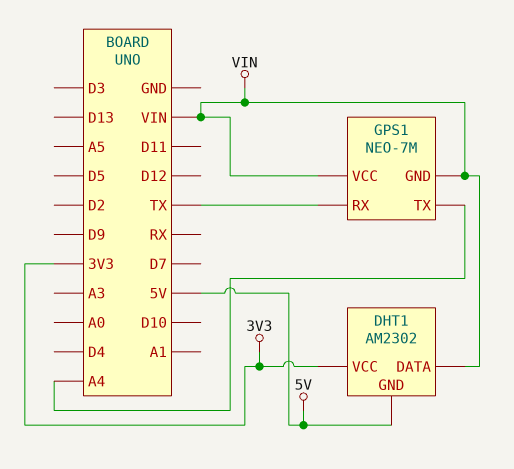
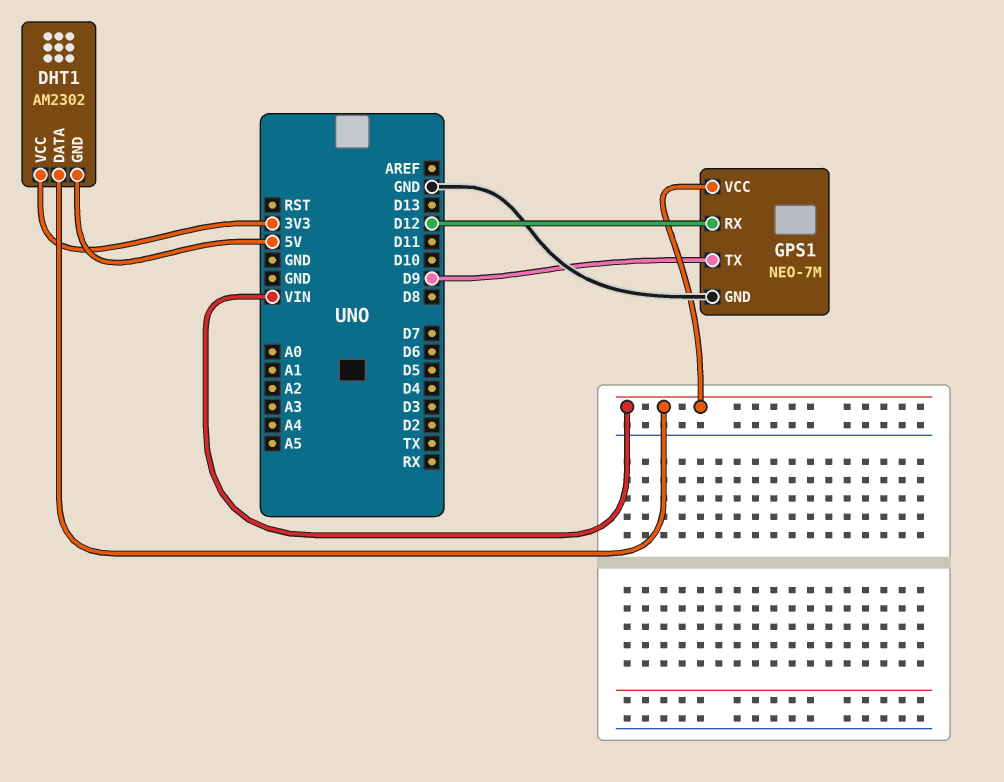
GPS1 pin GND: VIN -> GND
GPS1 pin RX: TX -> D12
GPS1 pin TX: A4 -> D9

